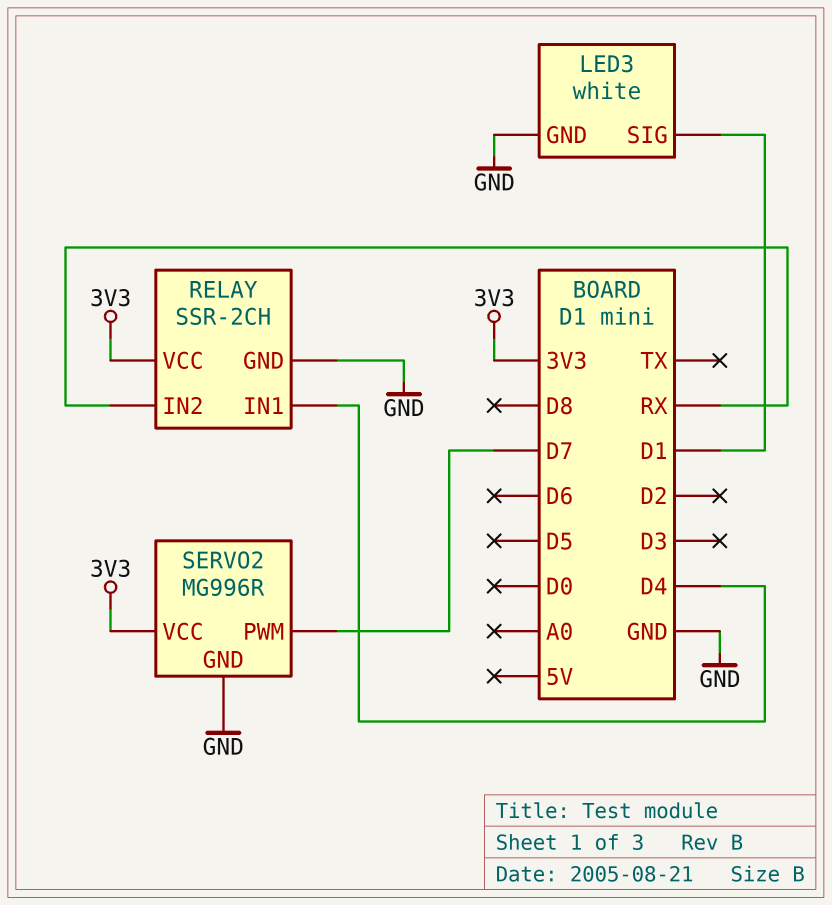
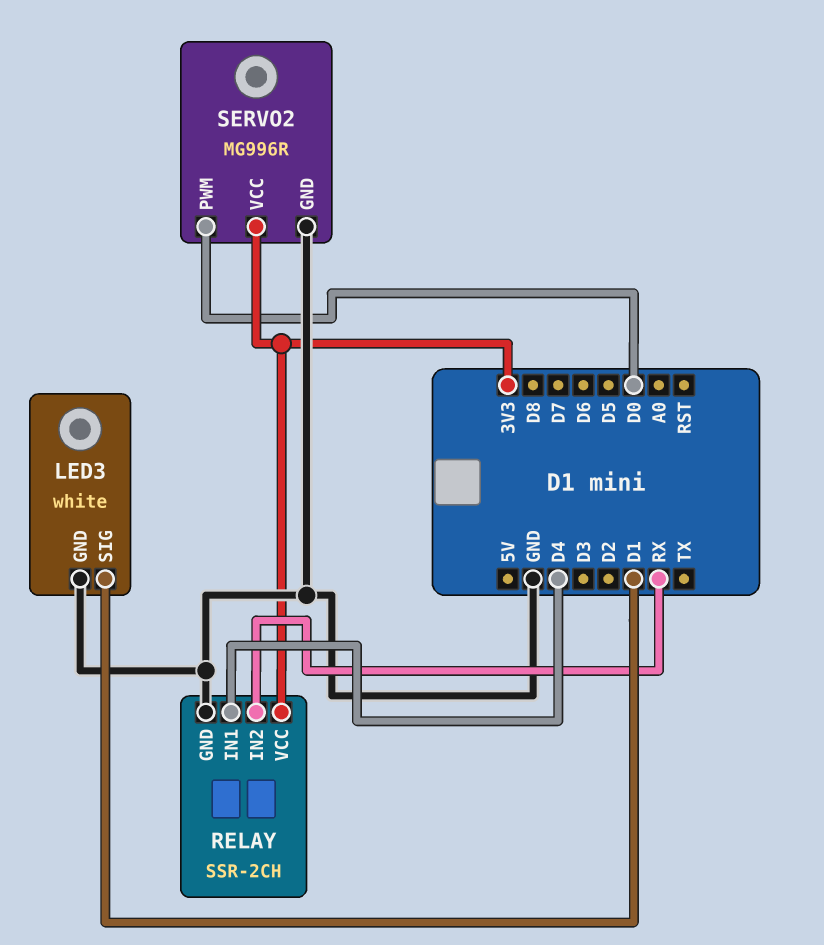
SERVO2 pin PWM: D7 -> D0

